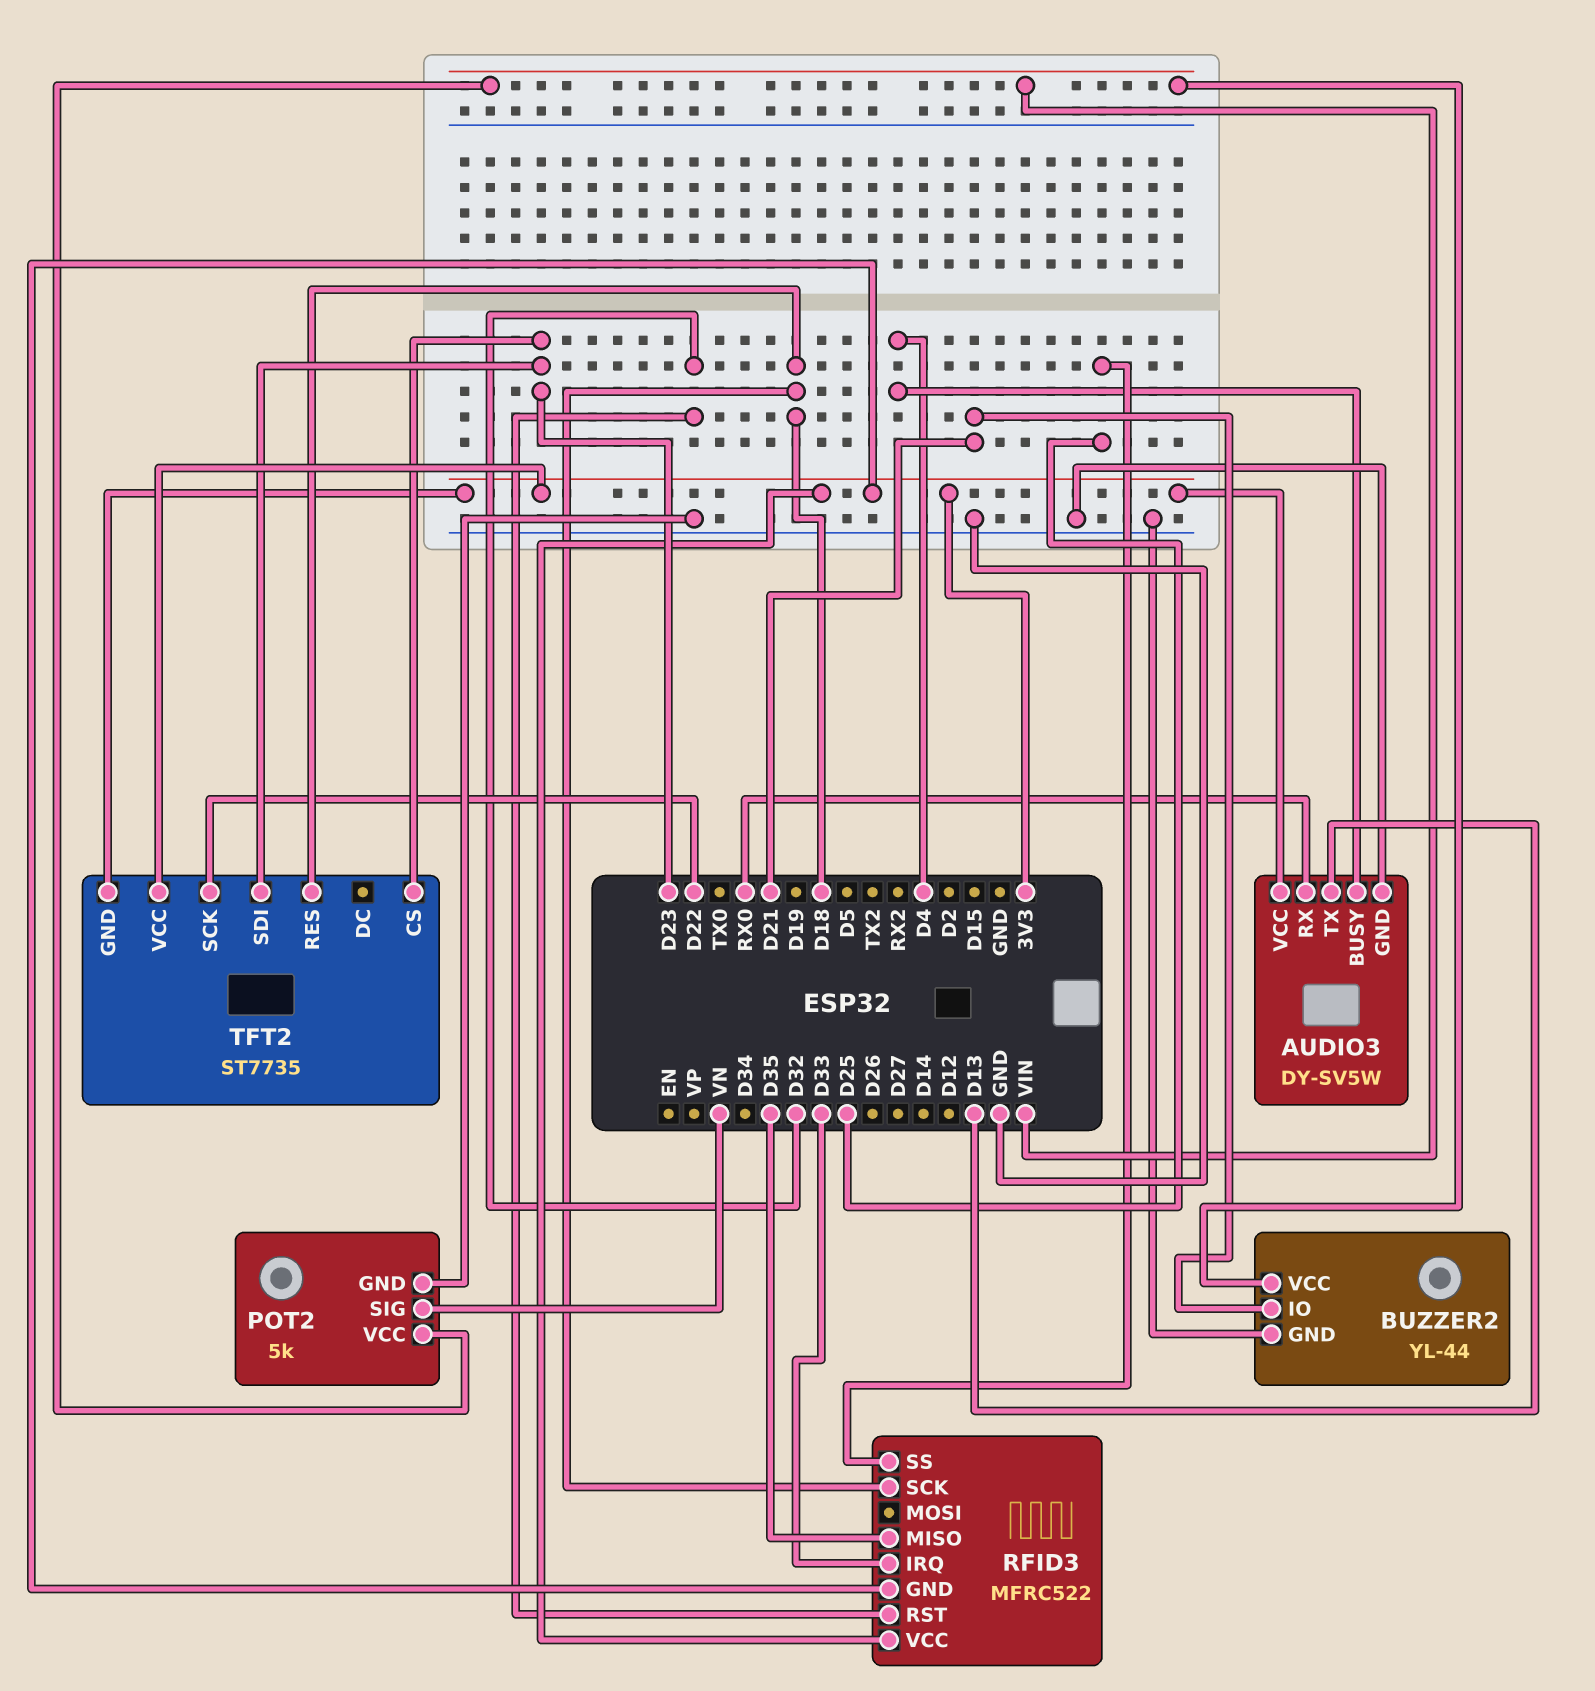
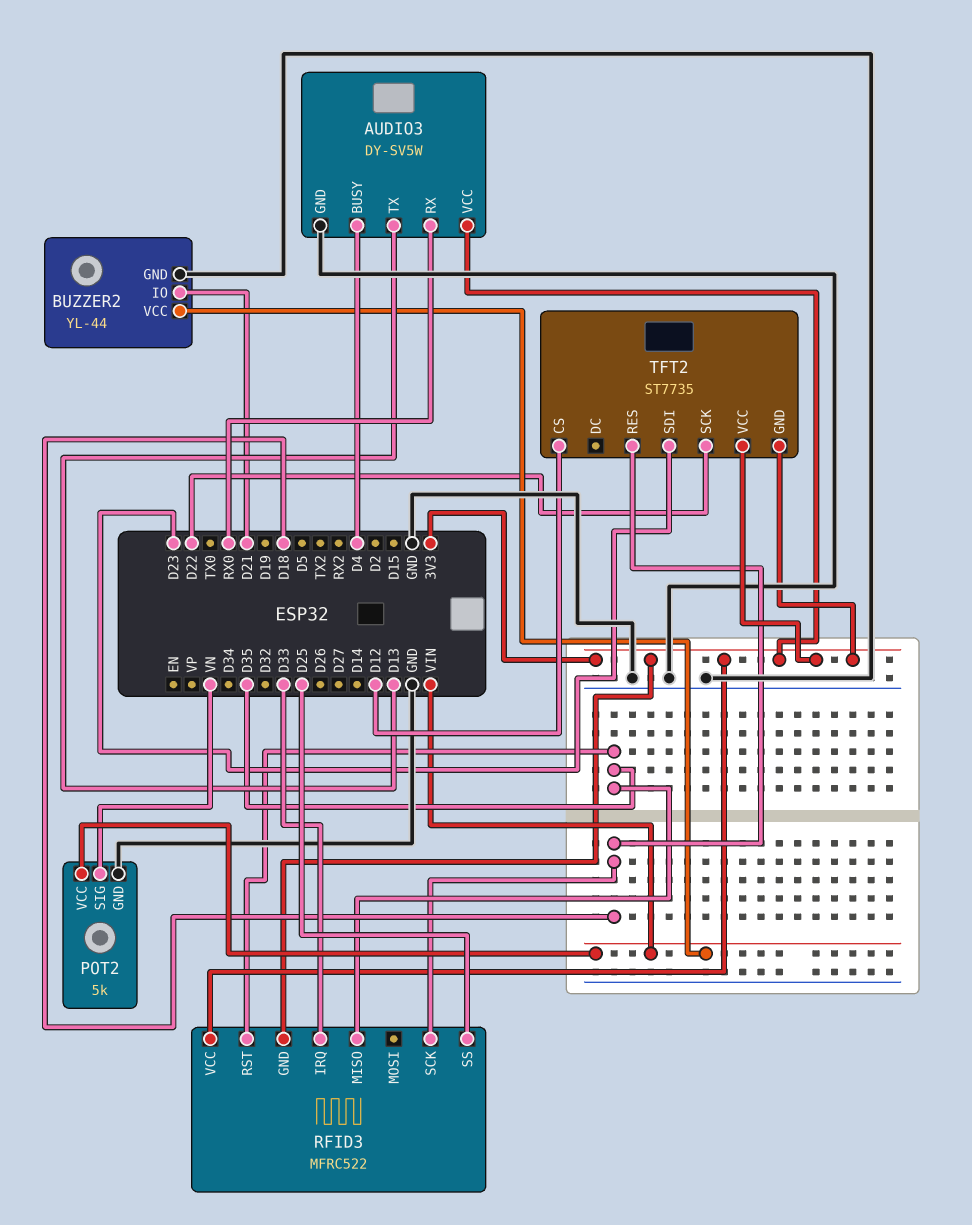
RFID3 pin RST: D32 -> D35
TFT2 pin CS: D23 -> D12

